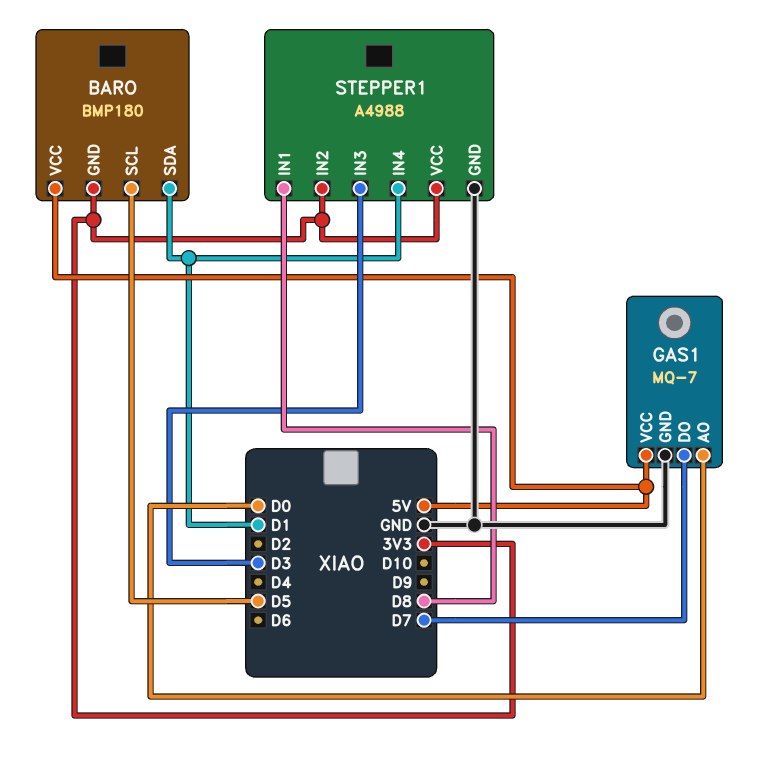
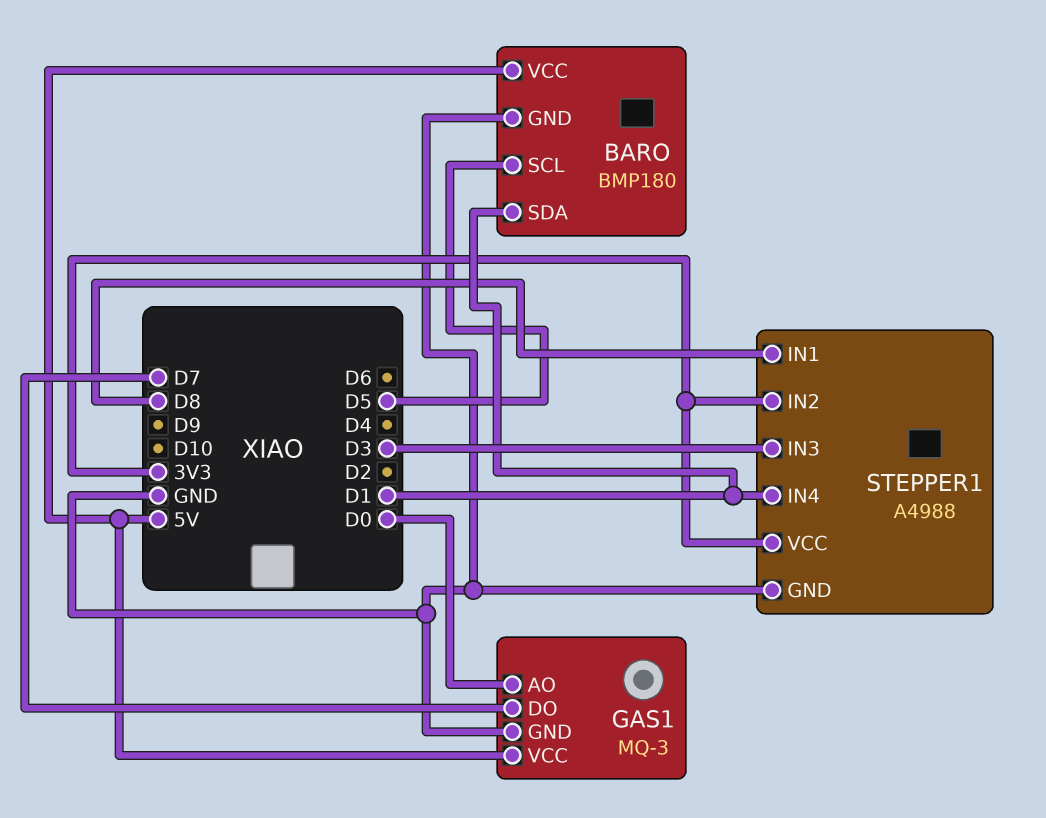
BARO pin GND: 3V3 -> GND
GAS1: MQ-7 -> MQ-3

